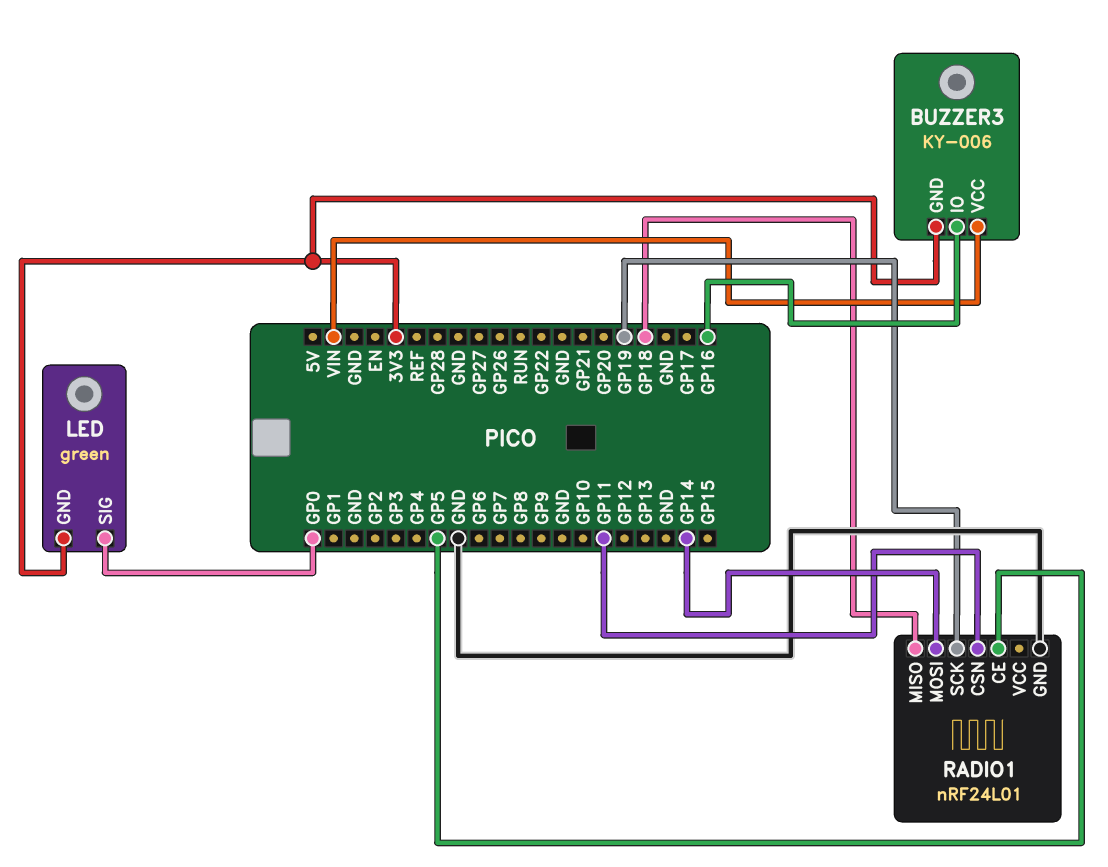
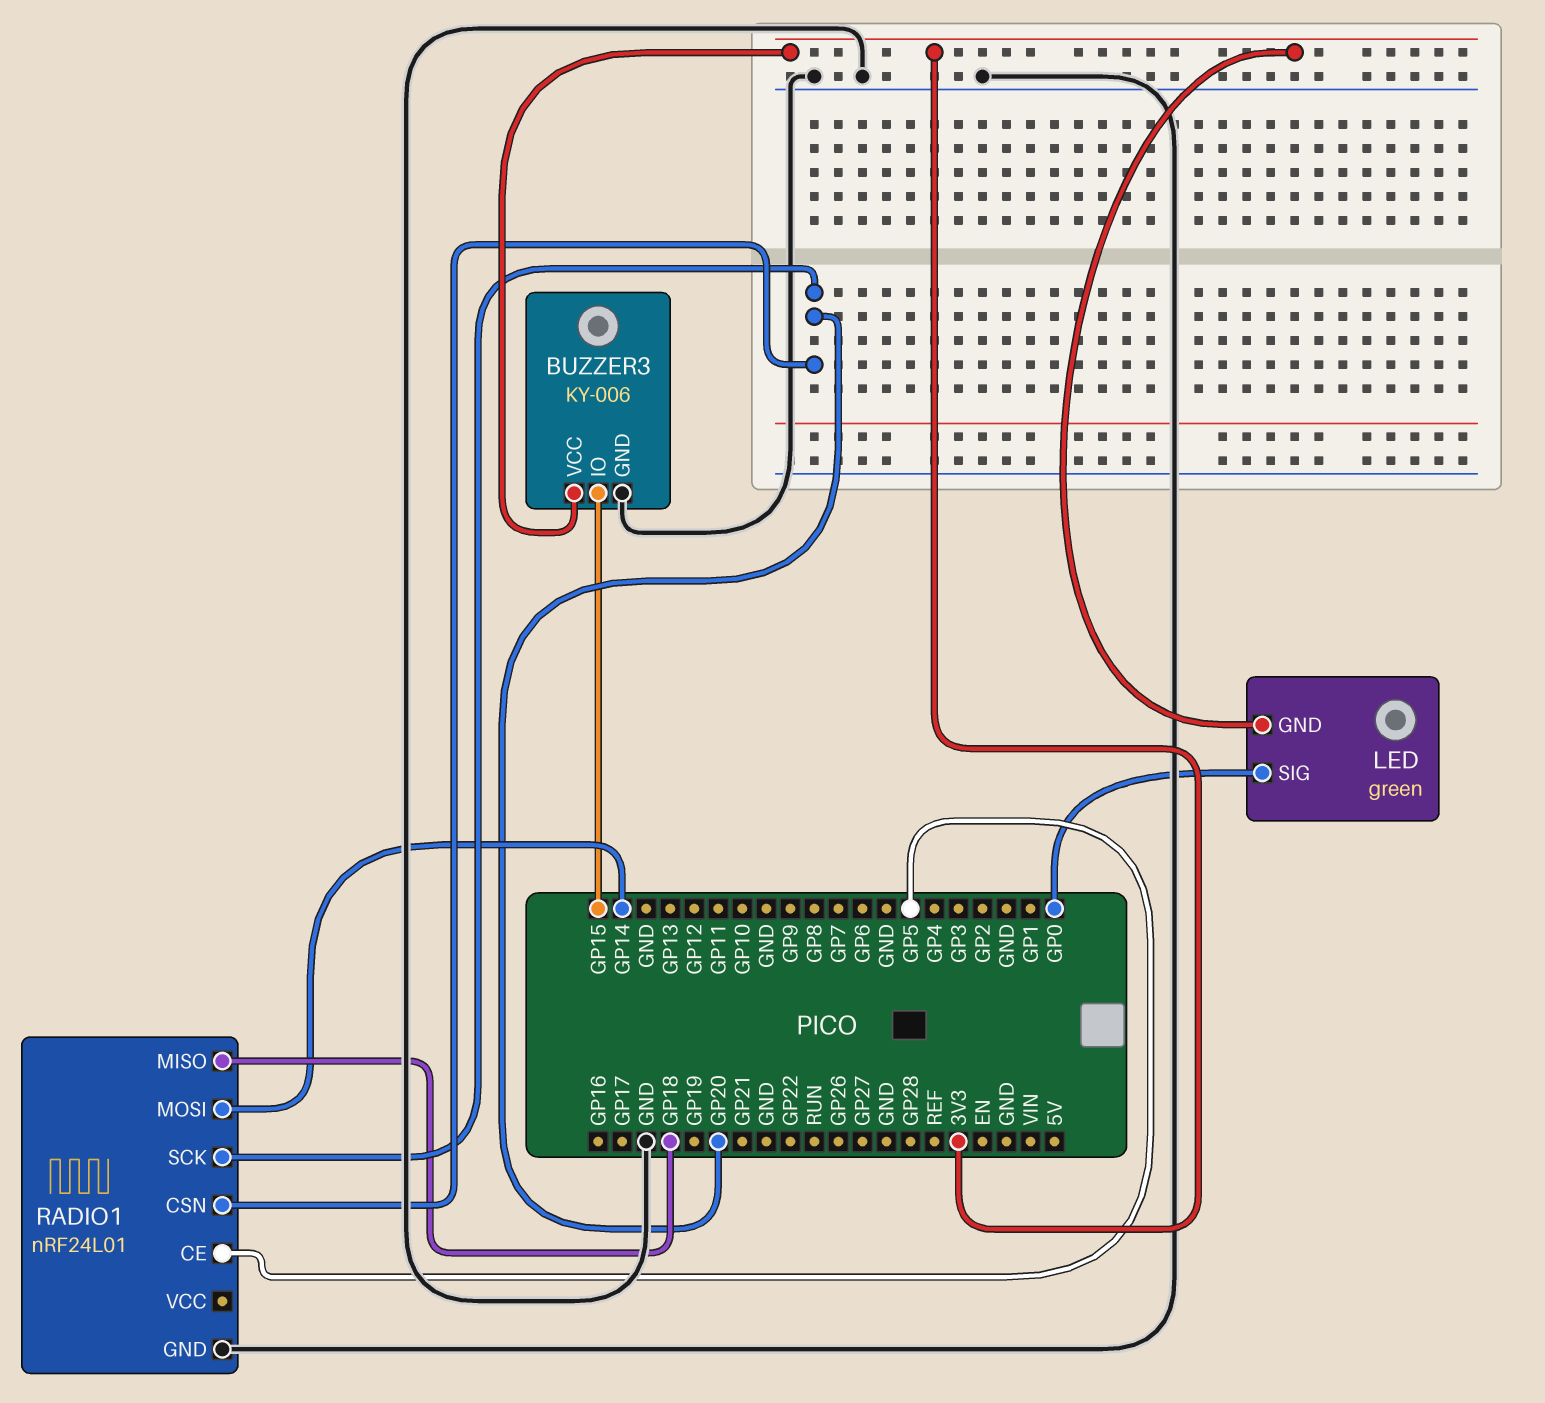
BUZZER3 pin GND: 3V3 -> GND
BUZZER3 pin IO: GP16 -> GP15
BUZZER3 pin VCC: VIN -> 3V3
RADIO1 pin CSN: GP11 -> GP20
RADIO1 pin SCK: GP19 -> GP20

